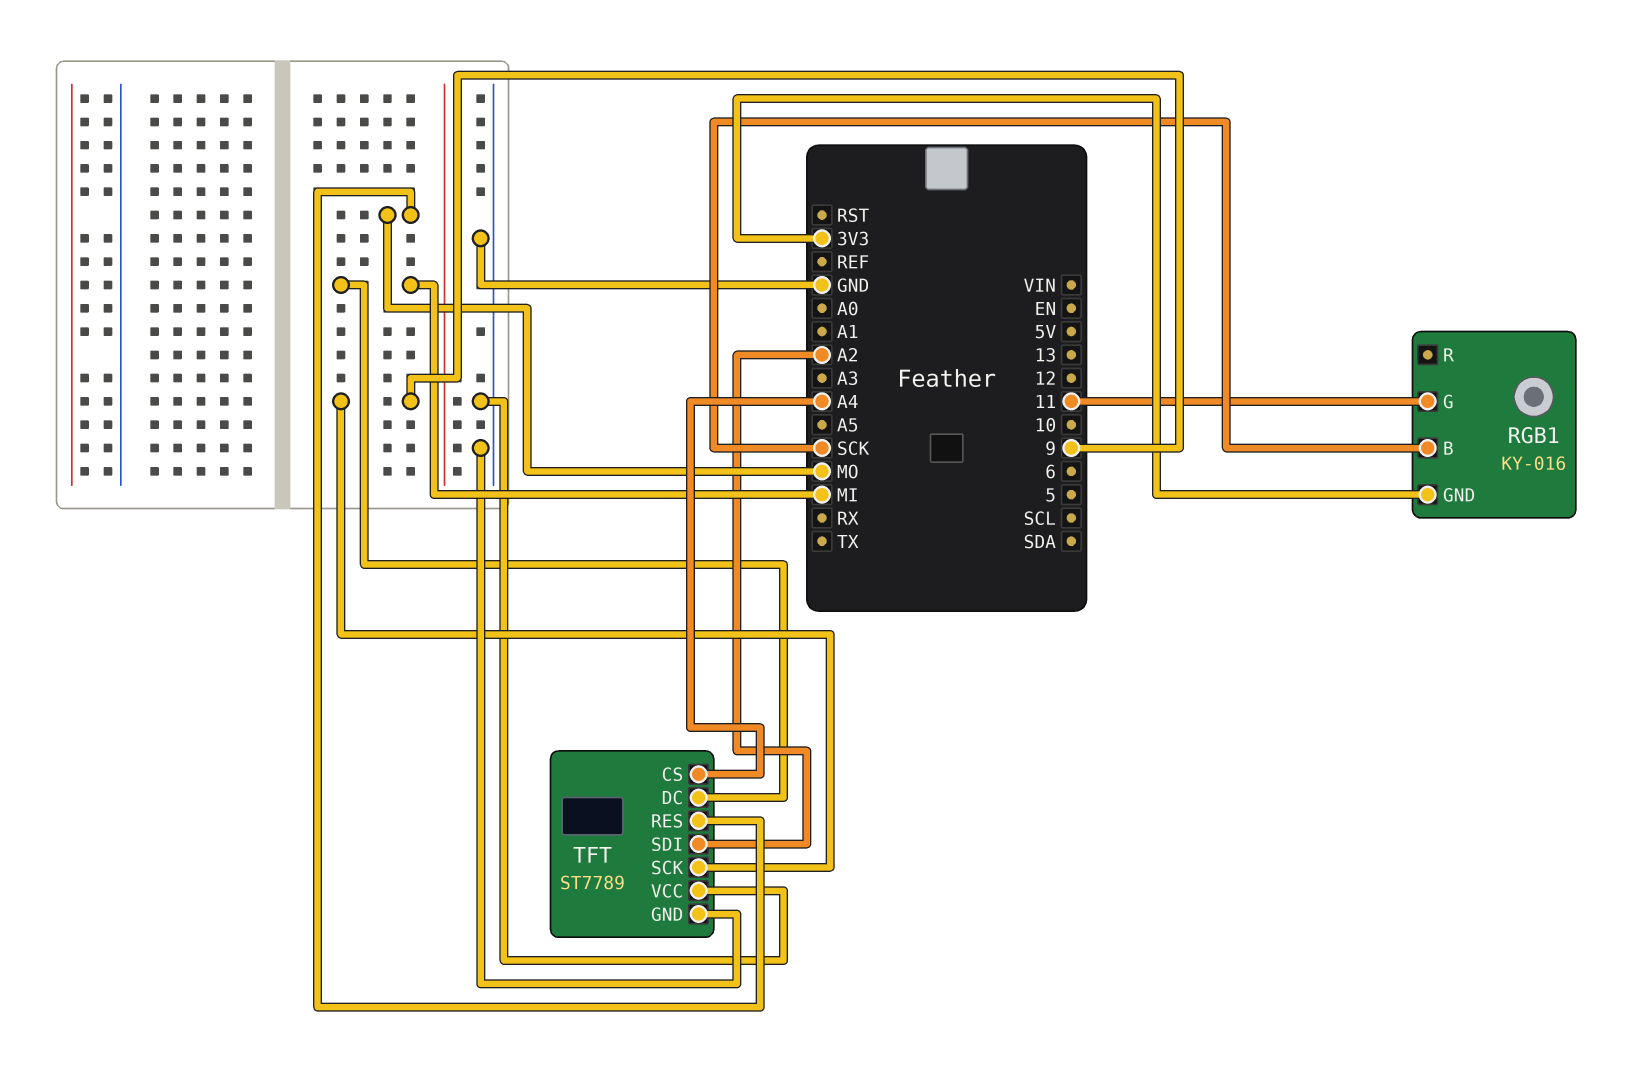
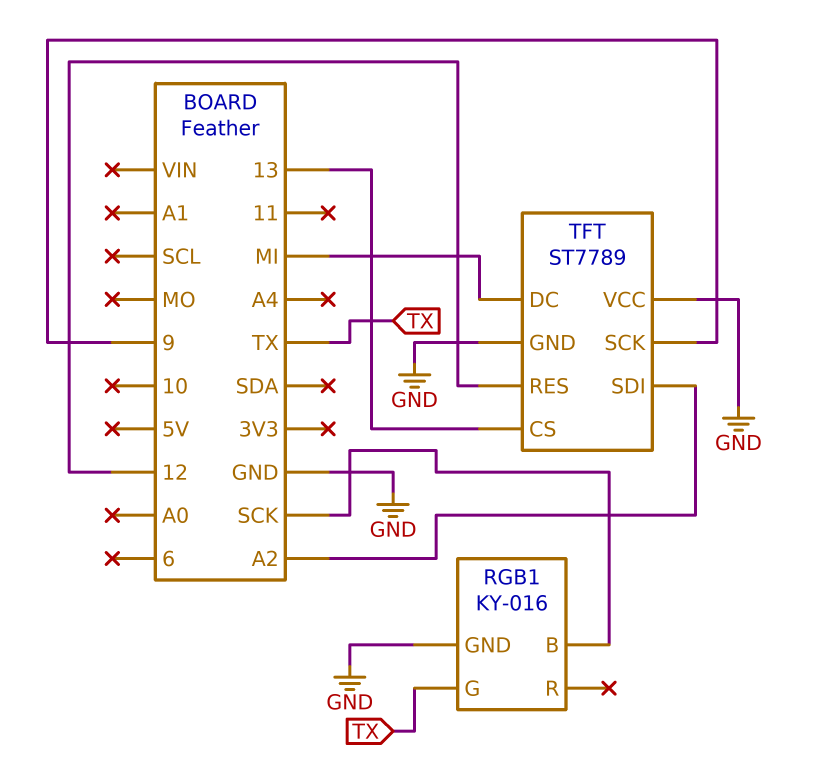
RGB1 pin G: 11 -> TX
RGB1 pin GND: 3V3 -> GND
TFT pin CS: A4 -> 13
TFT pin RES: MO -> 12

